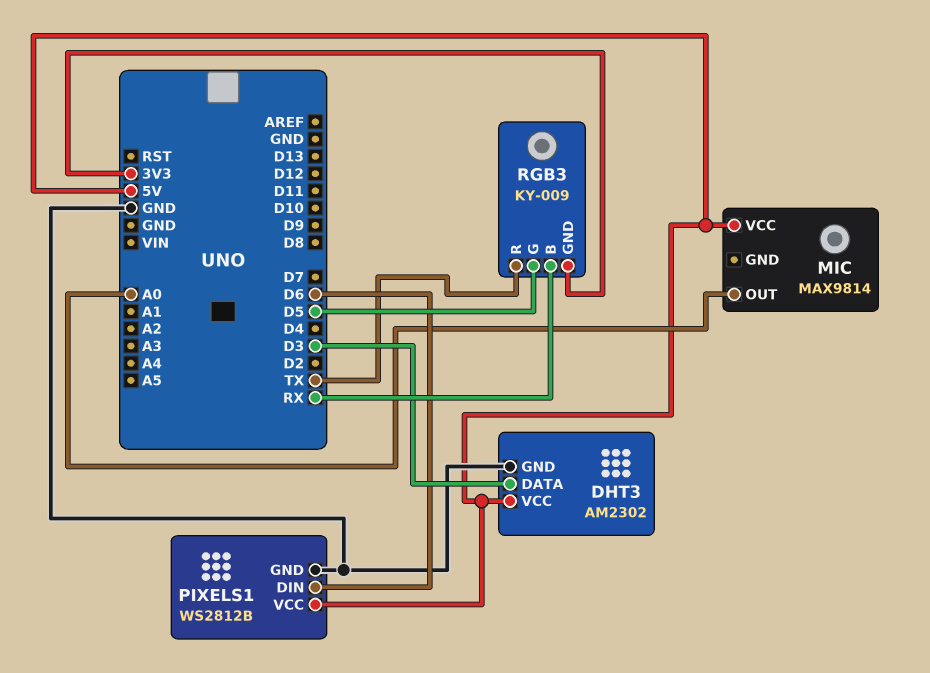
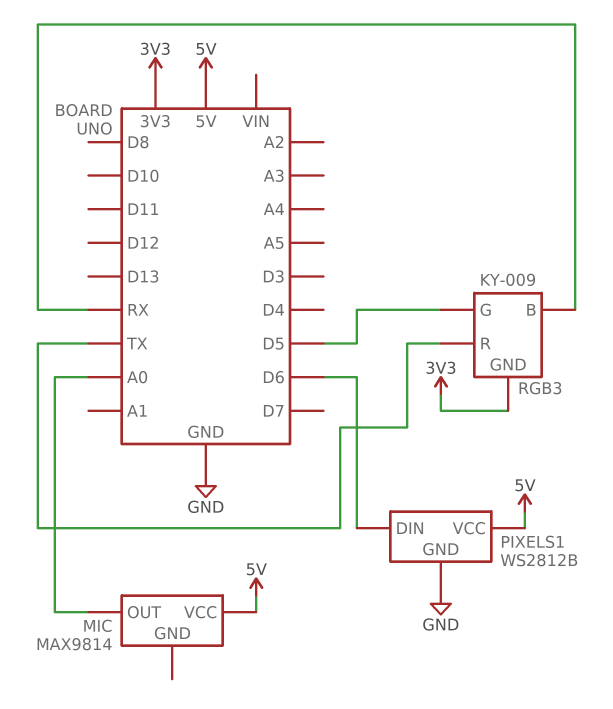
DHT3: AM2302 -> none
DHT3 pin DATA: D3 -> none
DHT3 pin GND: GND -> none
DHT3 pin VCC: 5V -> none

